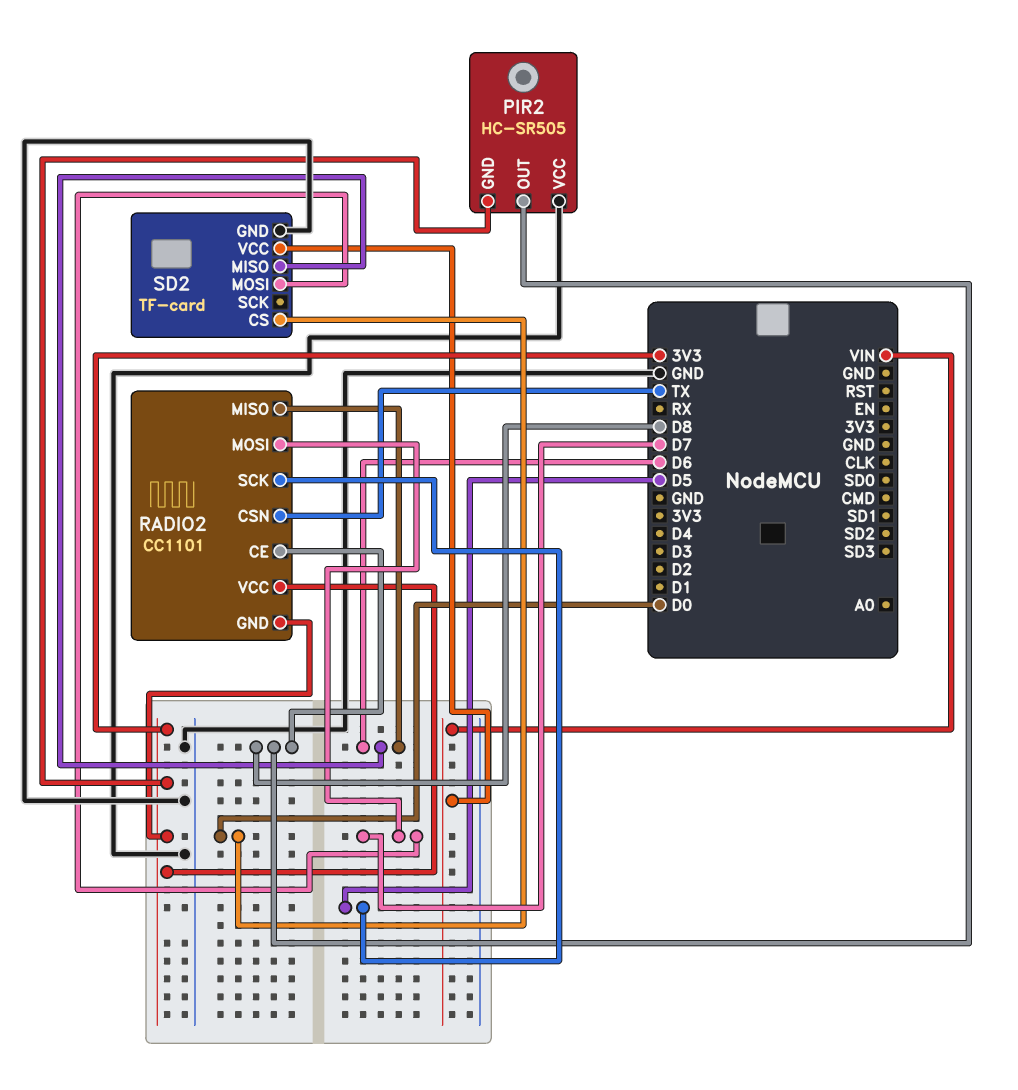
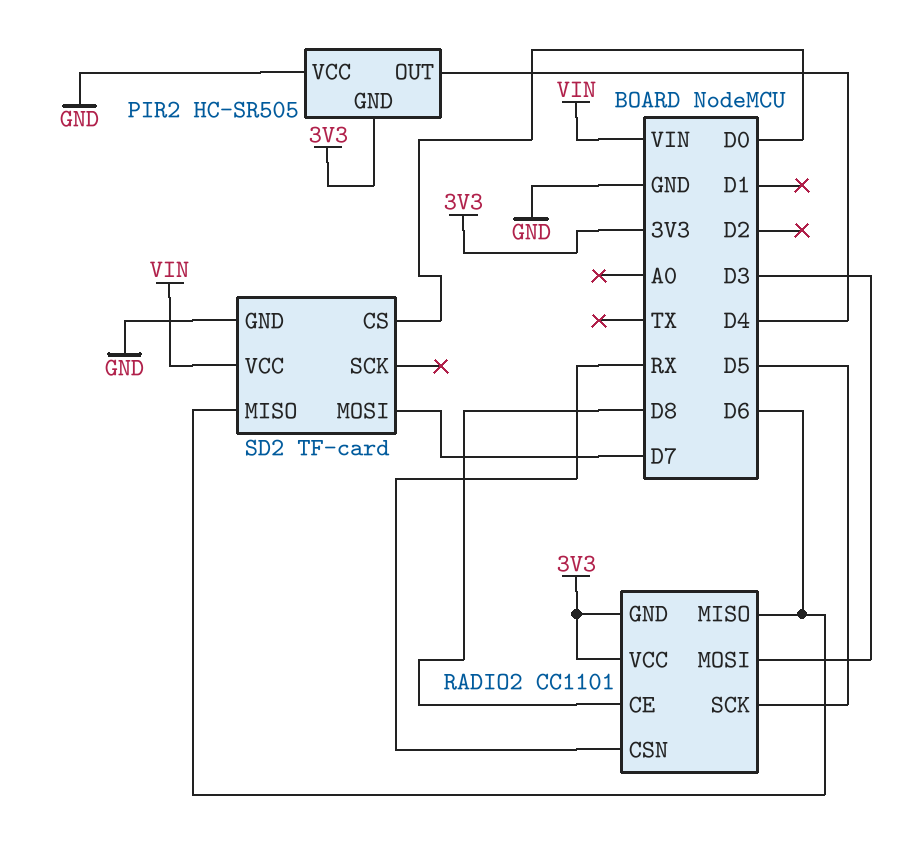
PIR2 pin OUT: D8 -> D4
RADIO2 pin CSN: TX -> RX
RADIO2 pin MOSI: D7 -> D3

